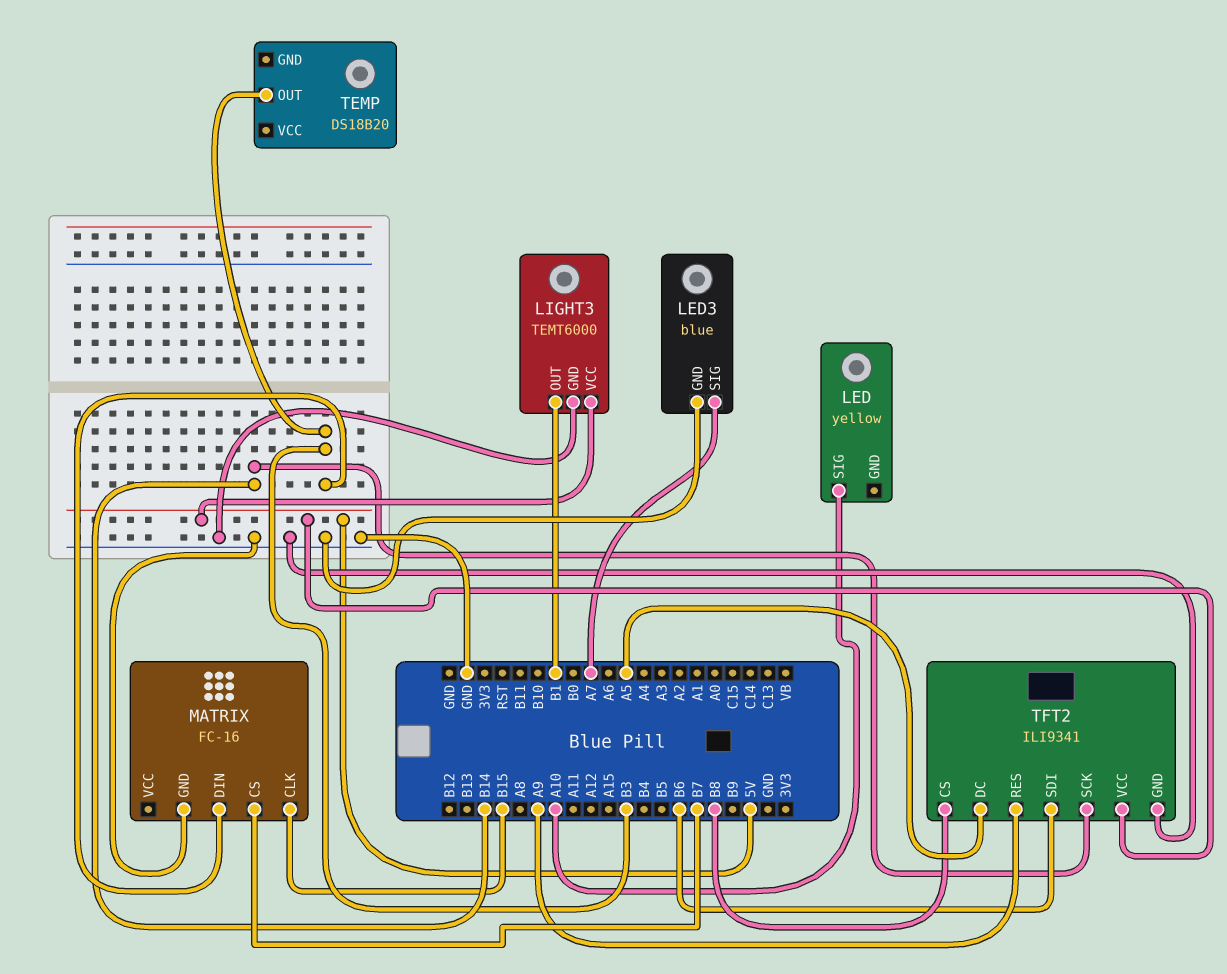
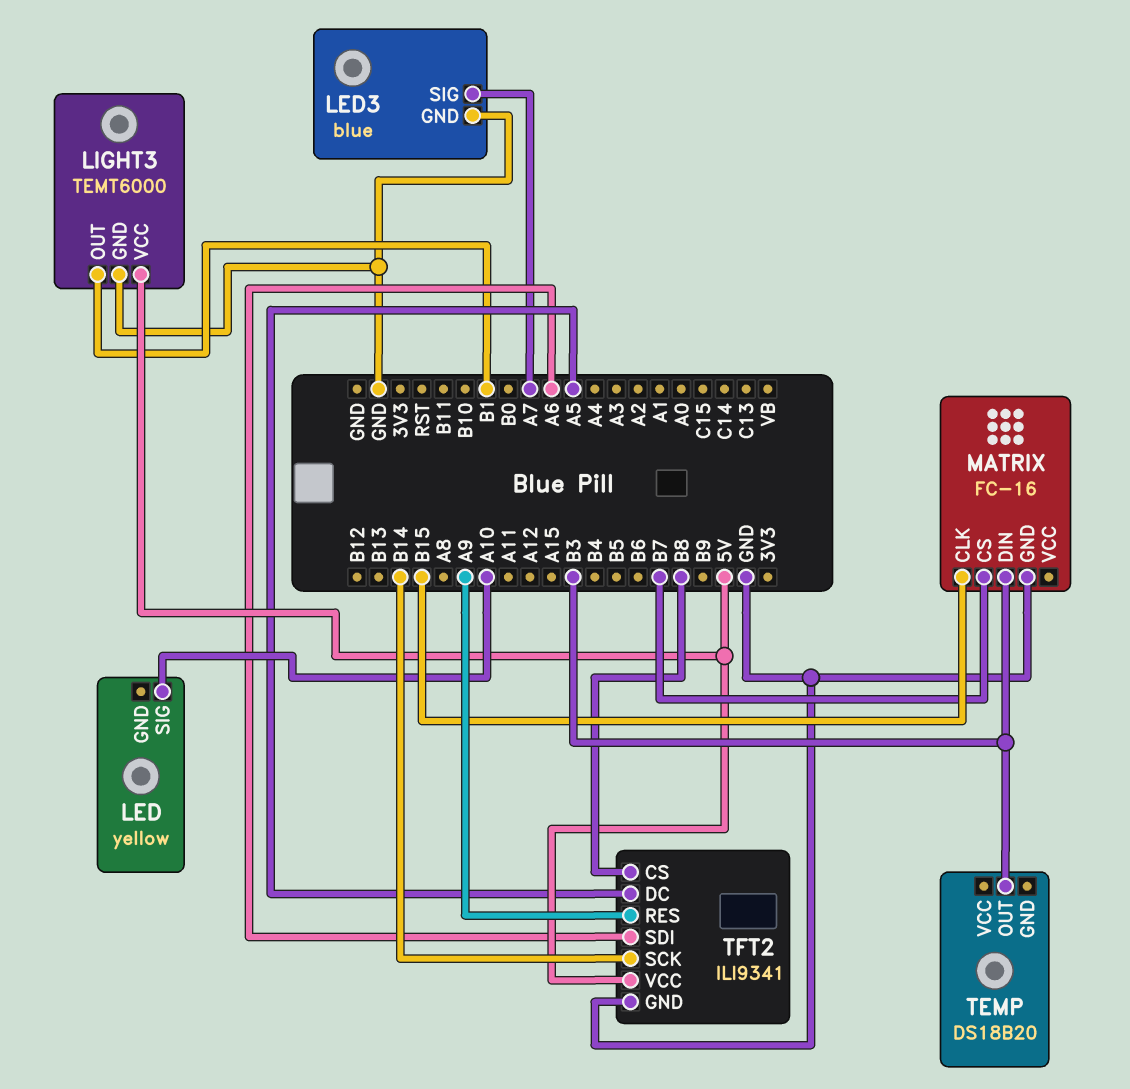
TFT2 pin SDI: B6 -> A6

